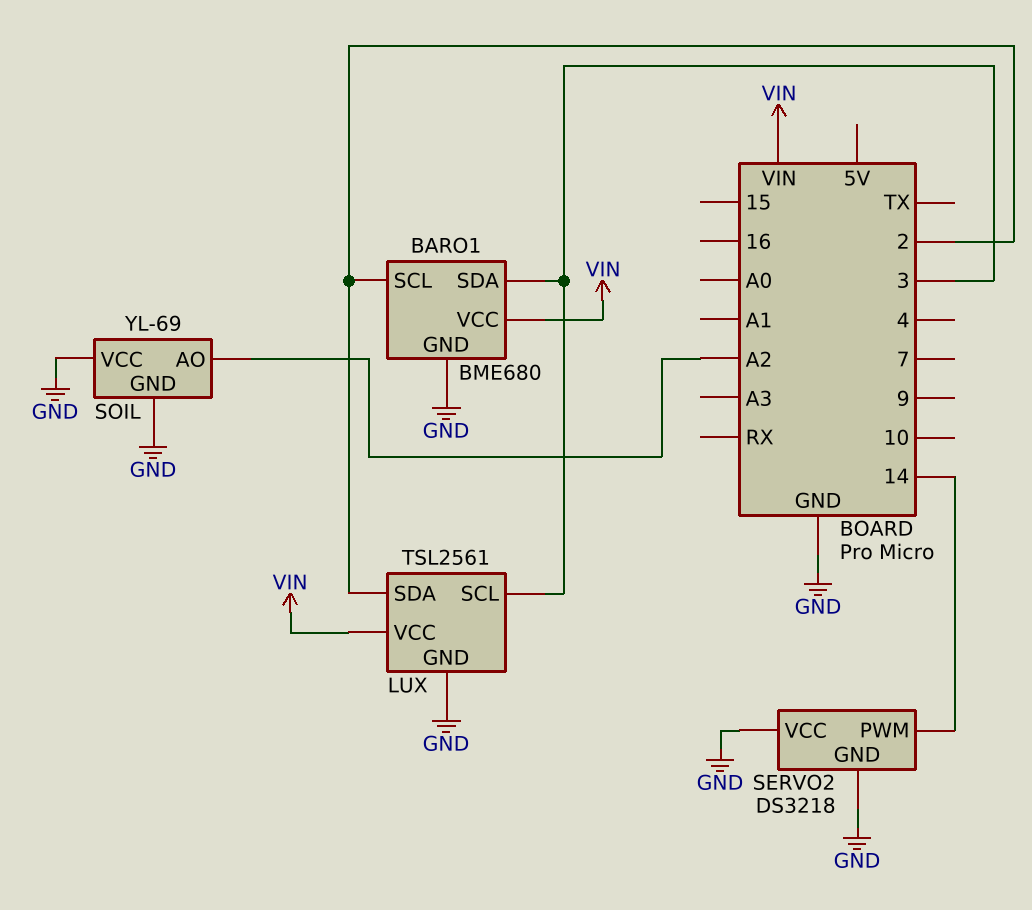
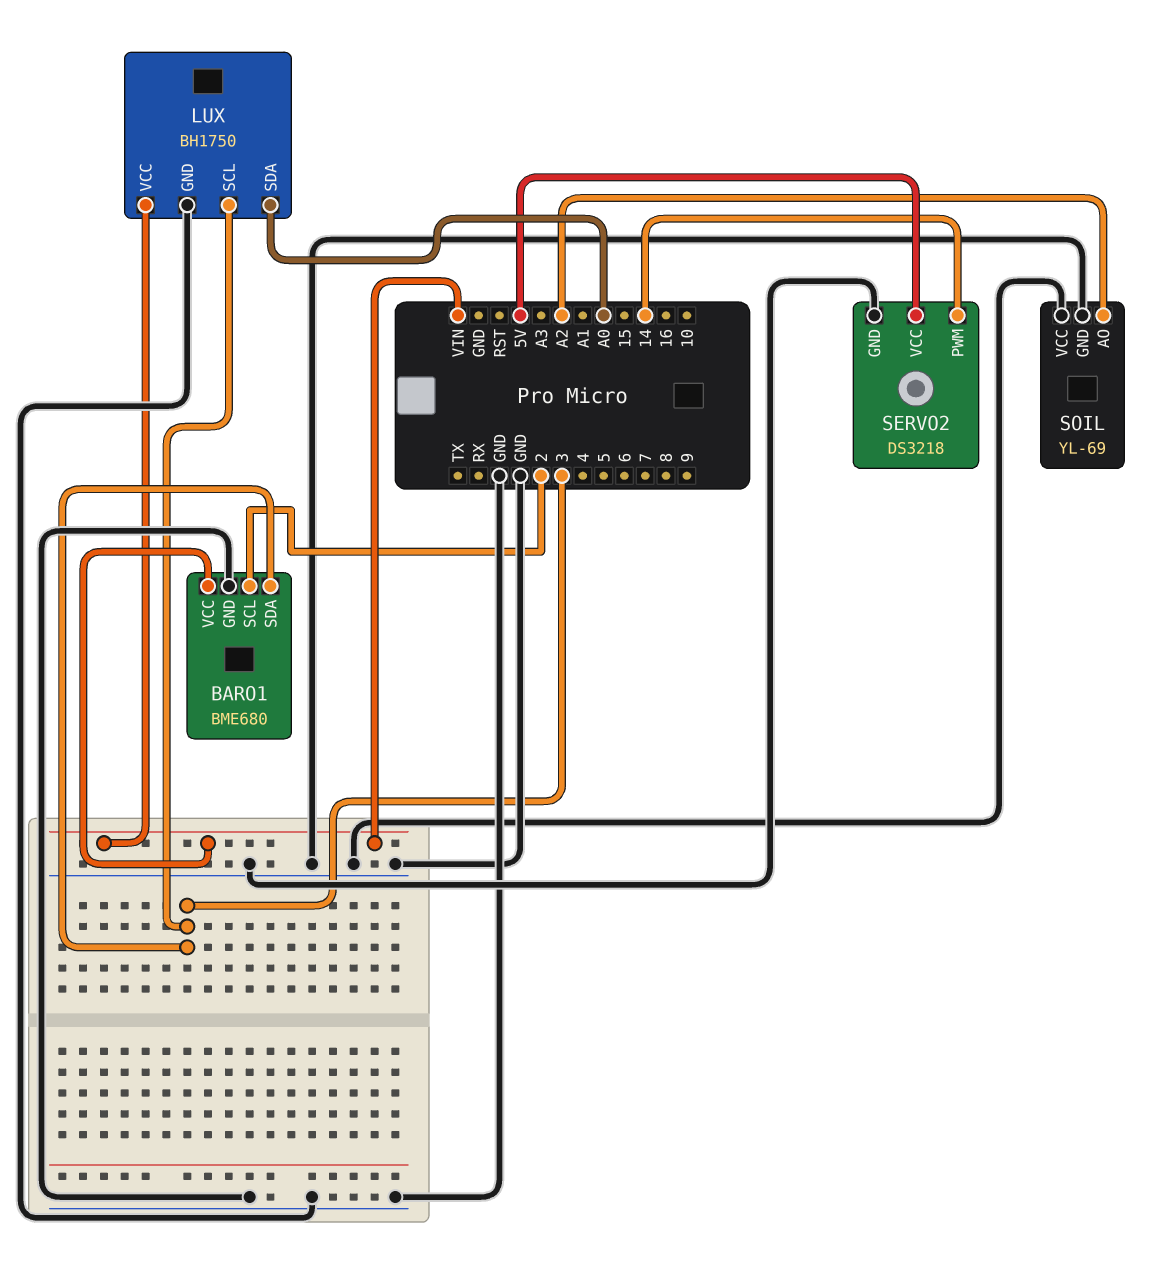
LUX: TSL2561 -> BH1750
LUX pin SDA: 2 -> A0
SERVO2 pin VCC: GND -> 5V

